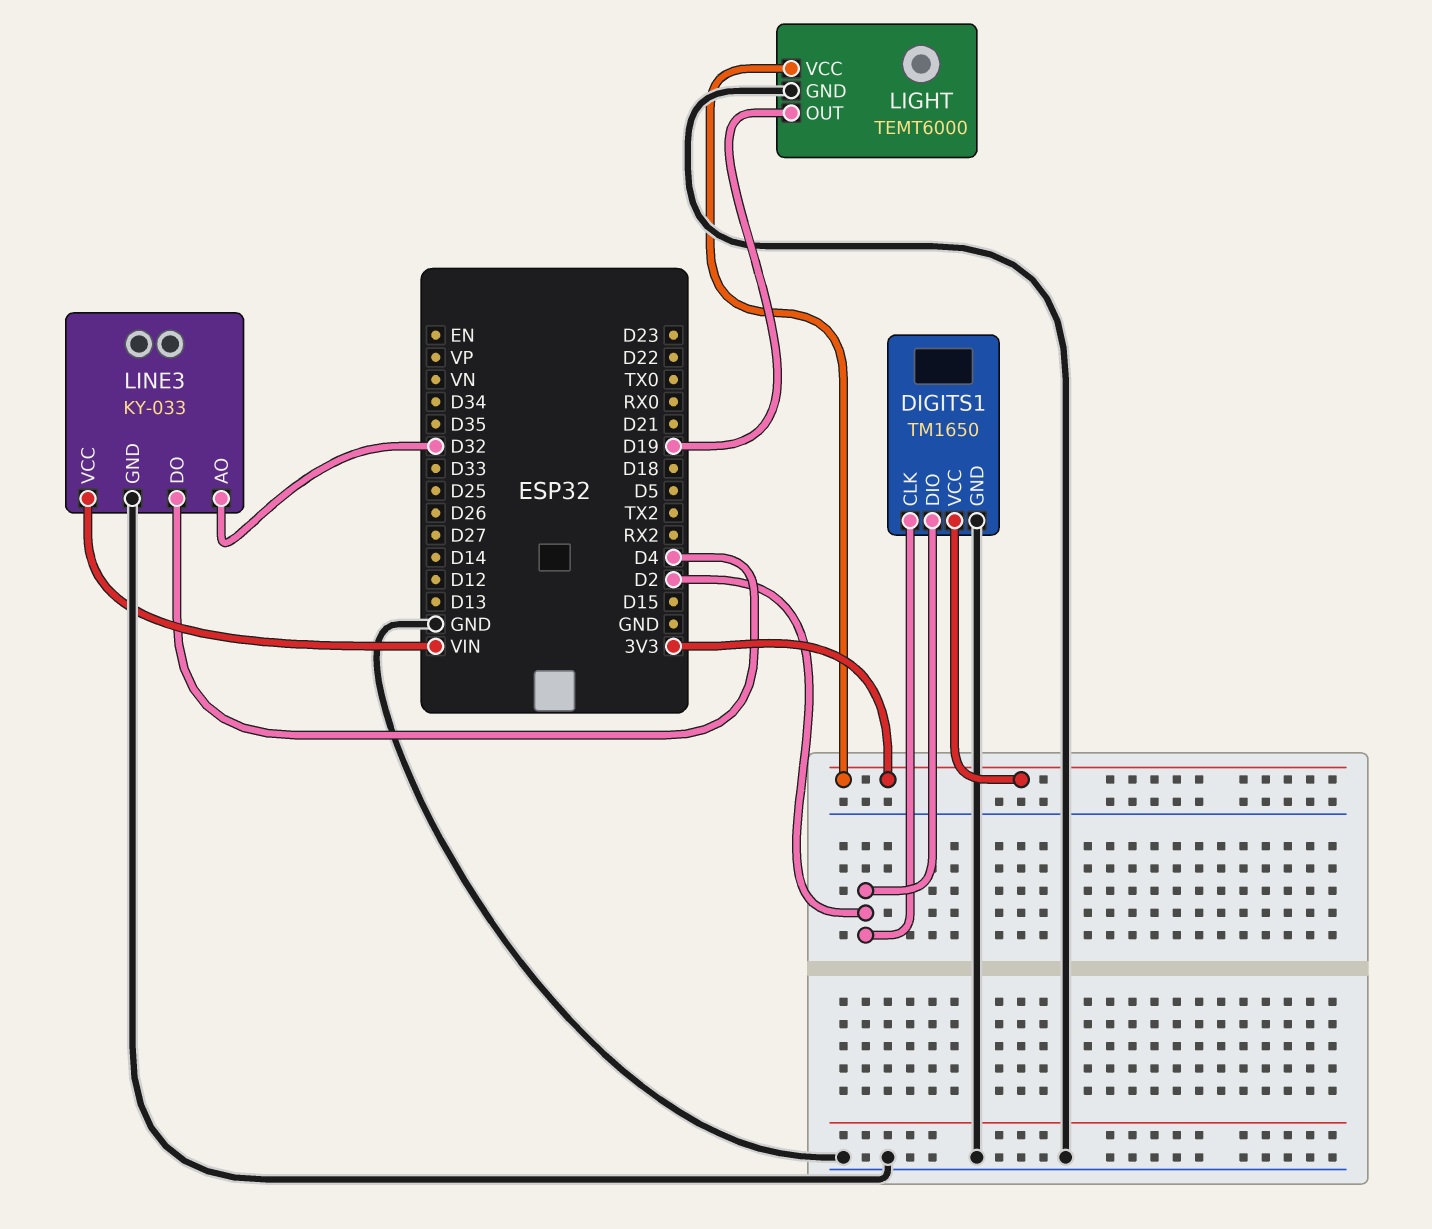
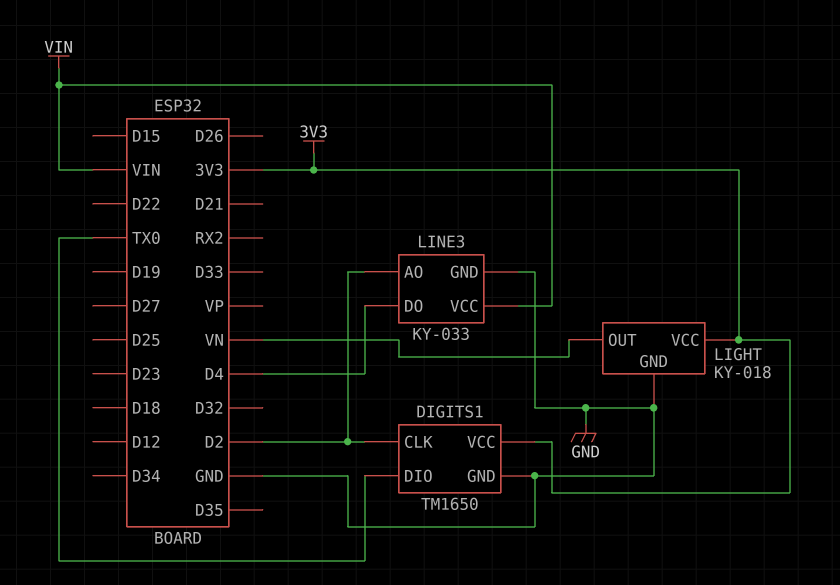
DIGITS1 pin DIO: D2 -> TX0
LIGHT: TEMT6000 -> KY-018
LIGHT pin OUT: D19 -> VN
LINE3 pin AO: D32 -> D2

